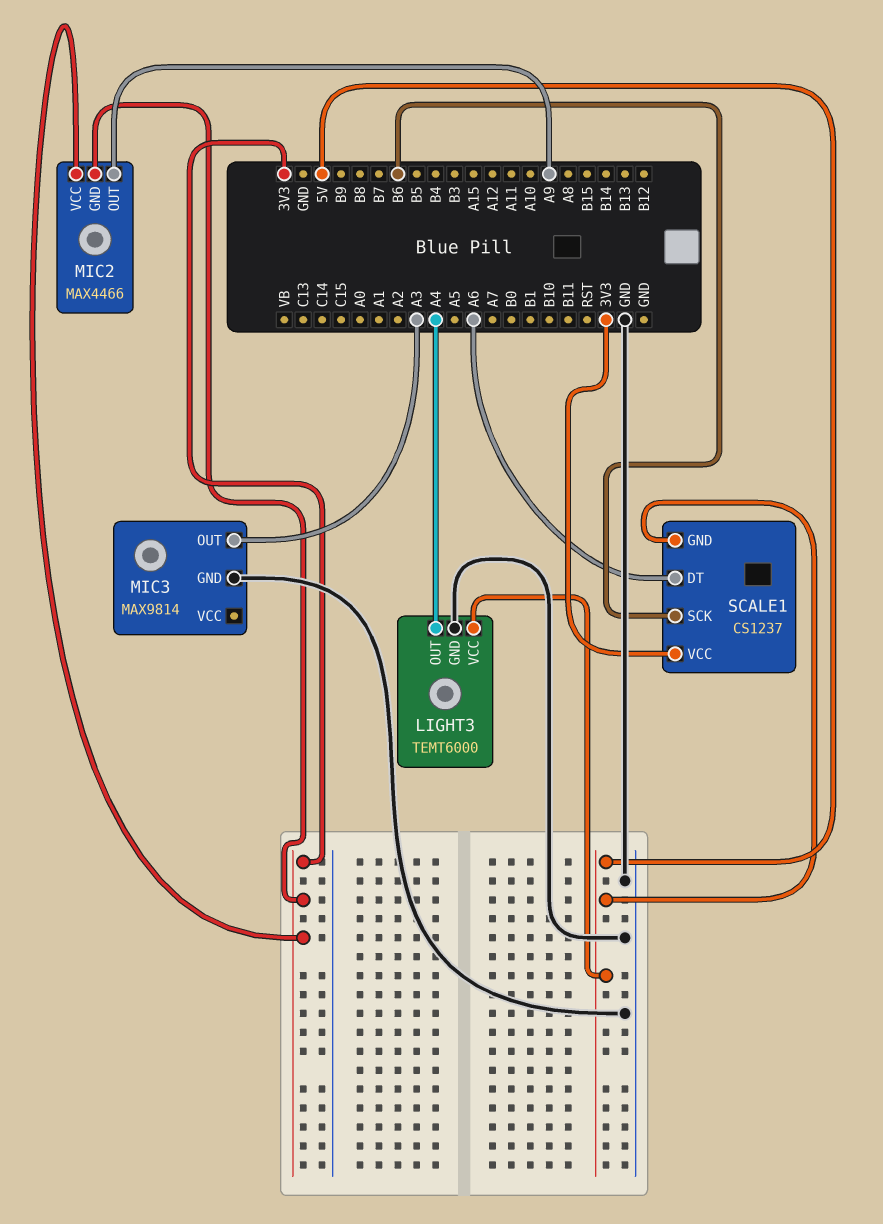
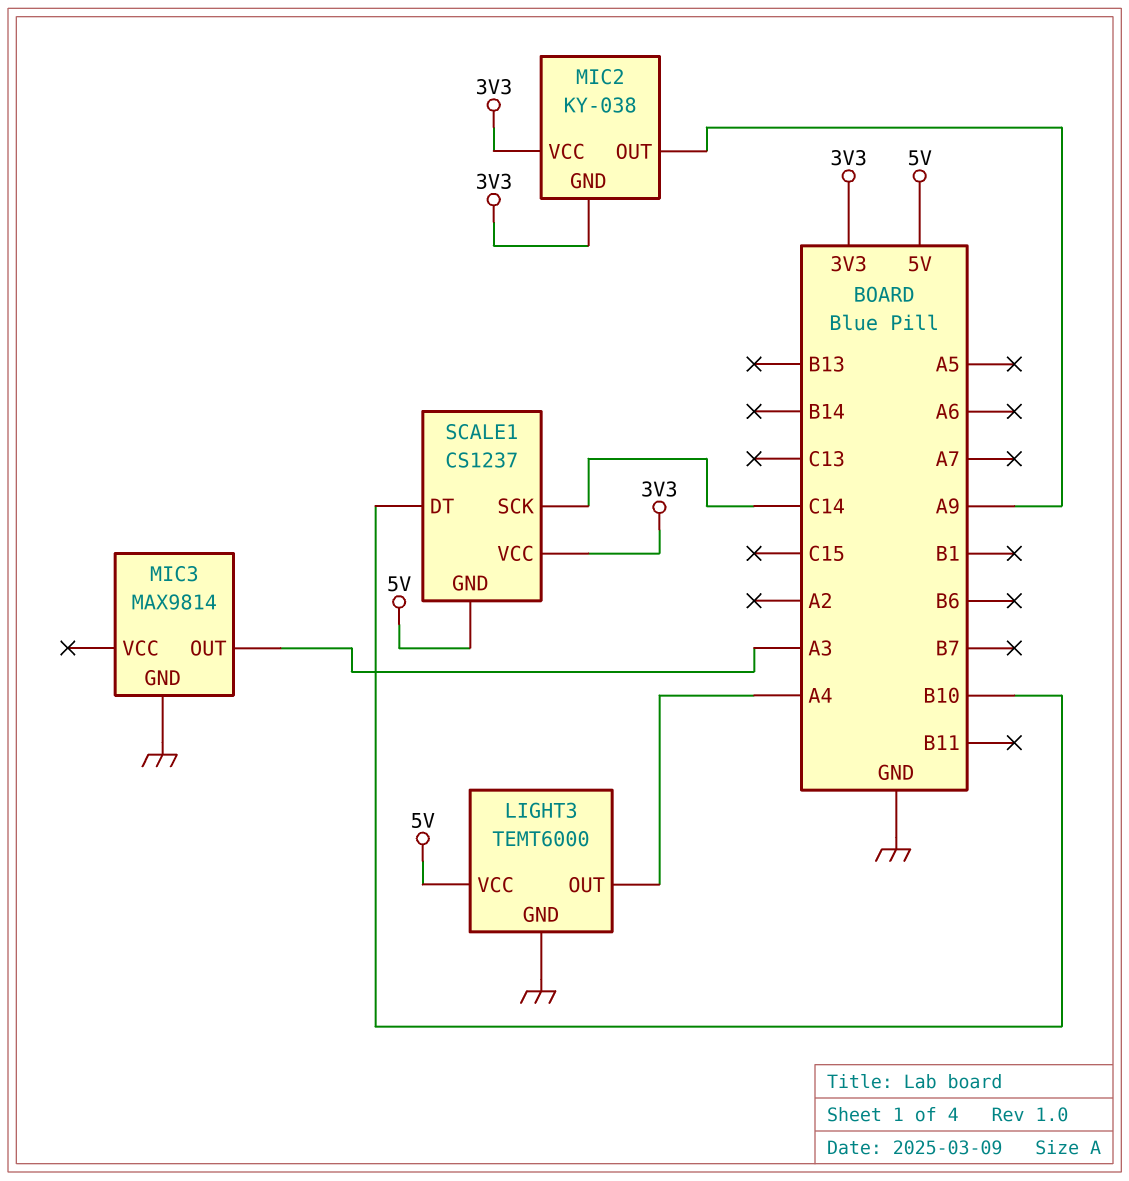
MIC2: MAX4466 -> KY-038
SCALE1 pin DT: A6 -> B10
SCALE1 pin SCK: B6 -> C14

